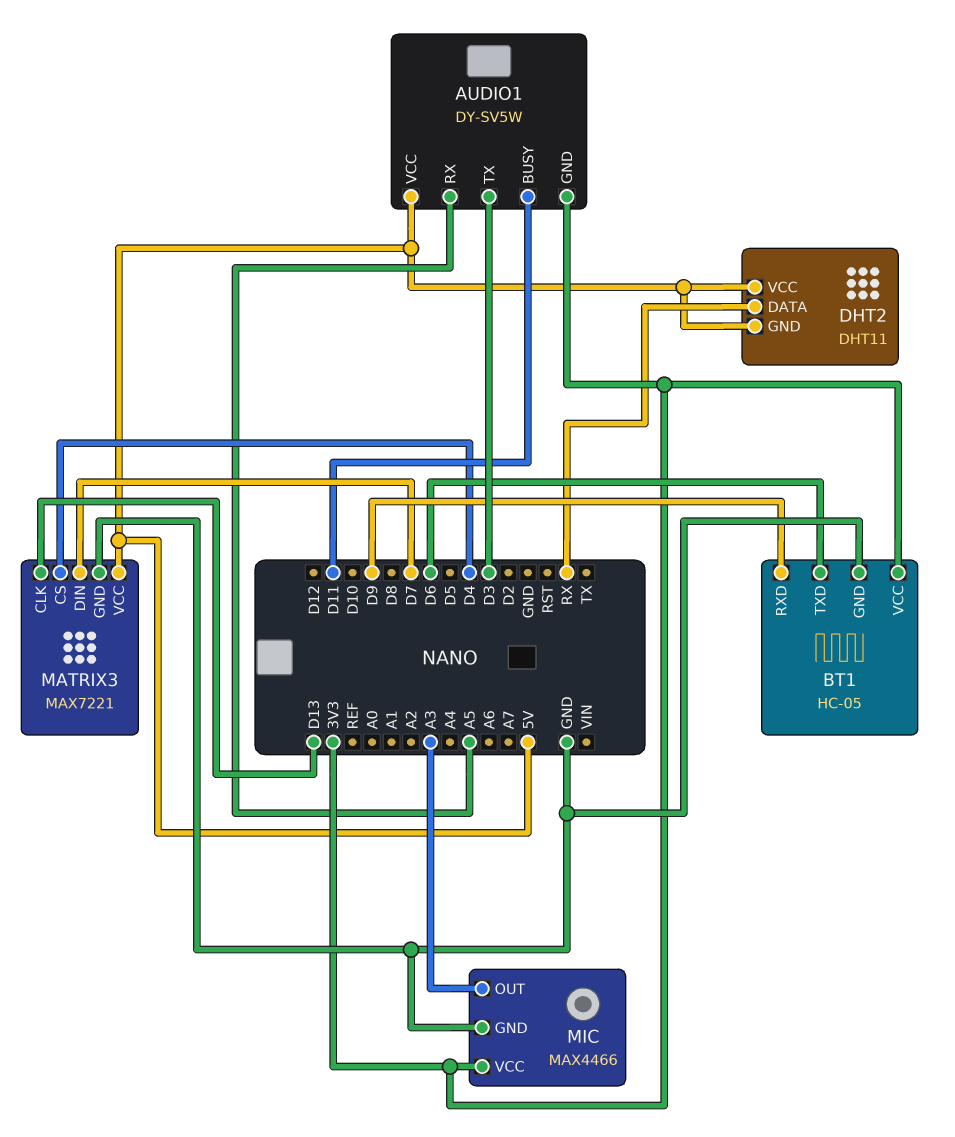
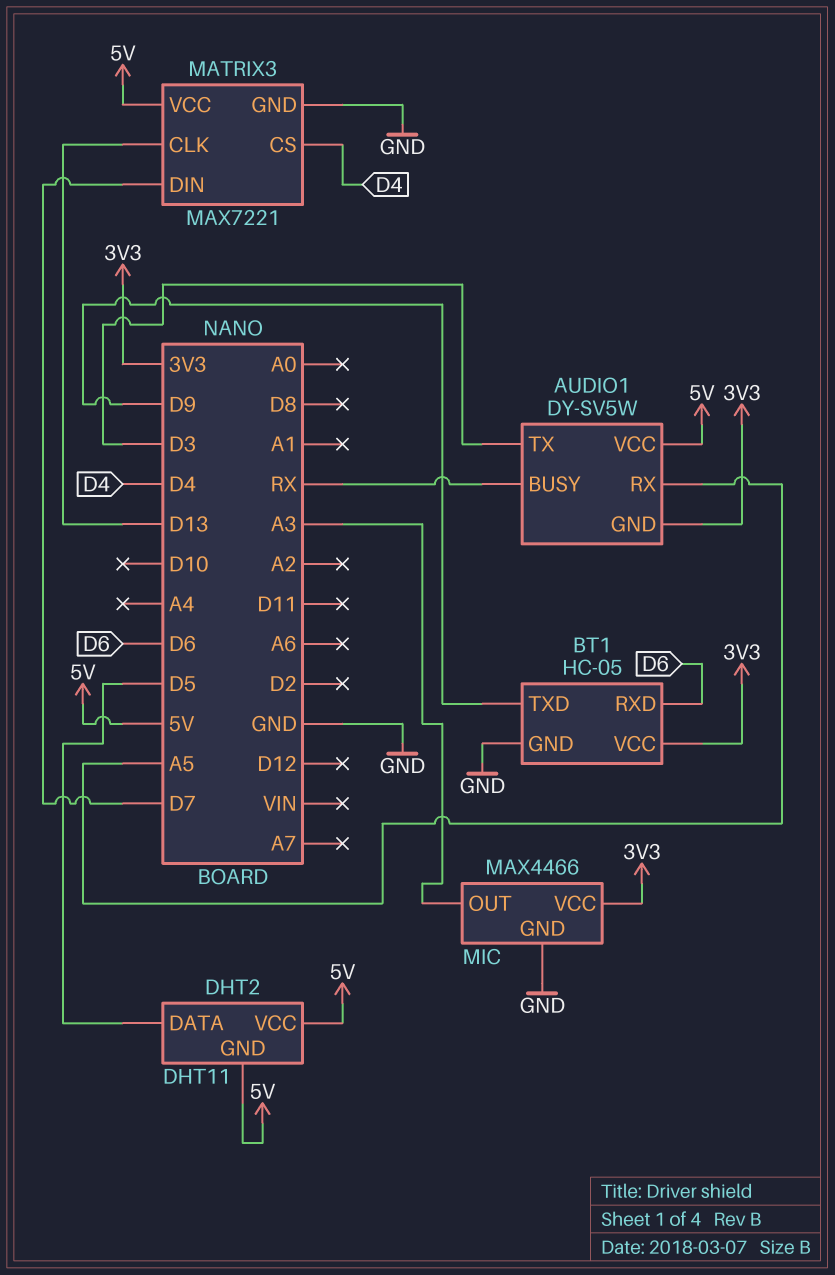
AUDIO1 pin BUSY: D11 -> RX
BT1 pin RXD: D9 -> D6
BT1 pin TXD: D6 -> D9
DHT2 pin DATA: RX -> D5

